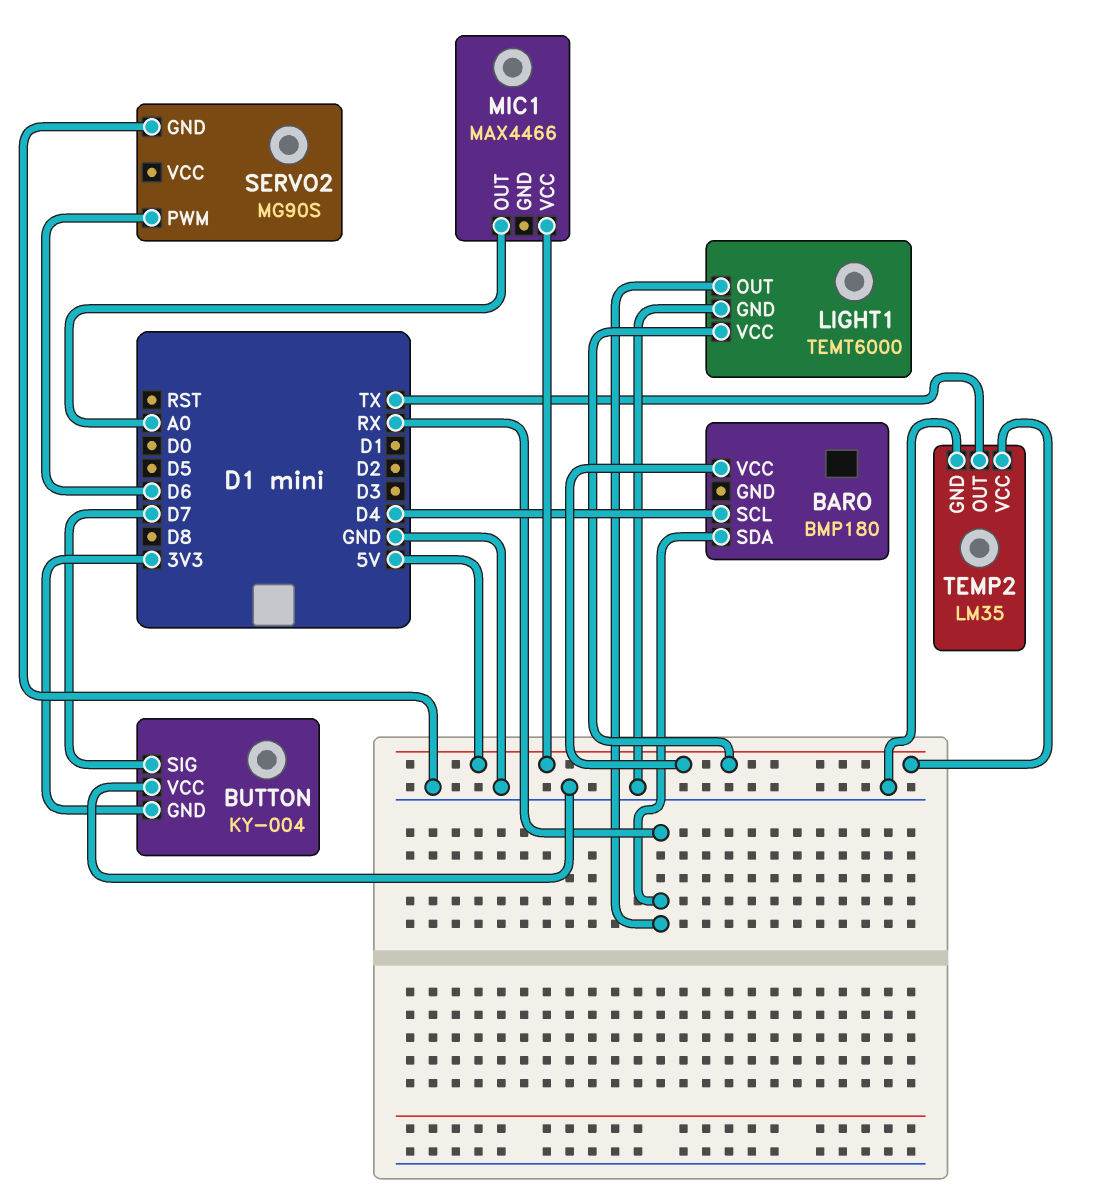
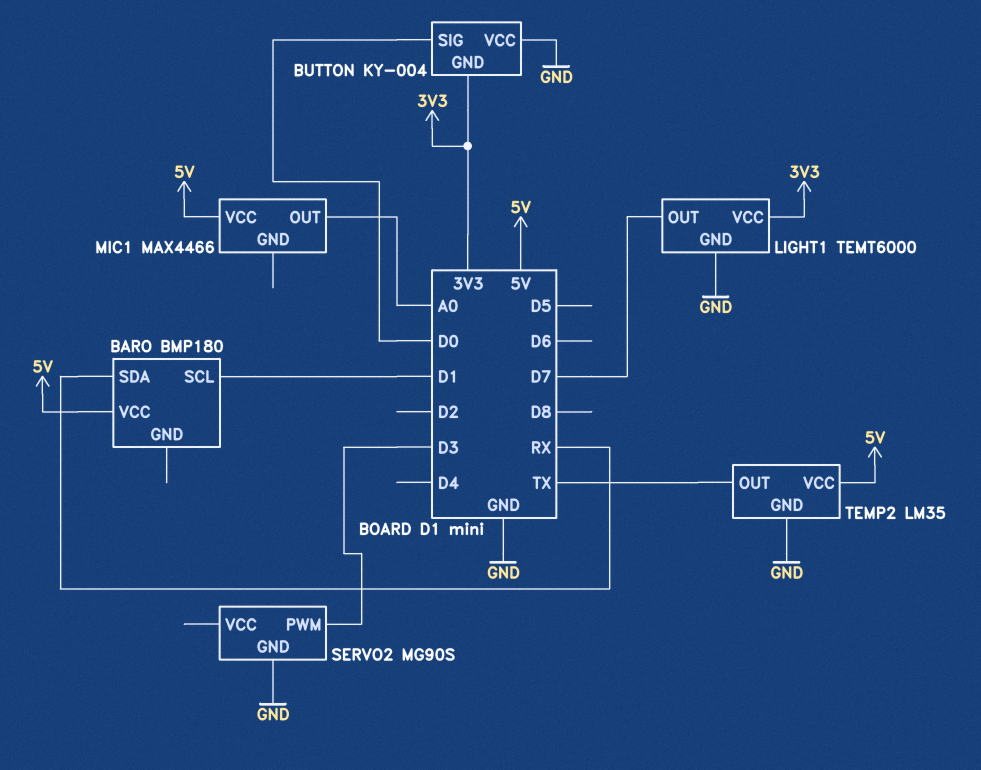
BARO pin SCL: D4 -> D1
BUTTON pin SIG: D7 -> D0
LIGHT1 pin OUT: RX -> D7
LIGHT1 pin VCC: 5V -> 3V3
SERVO2 pin PWM: D6 -> D3

